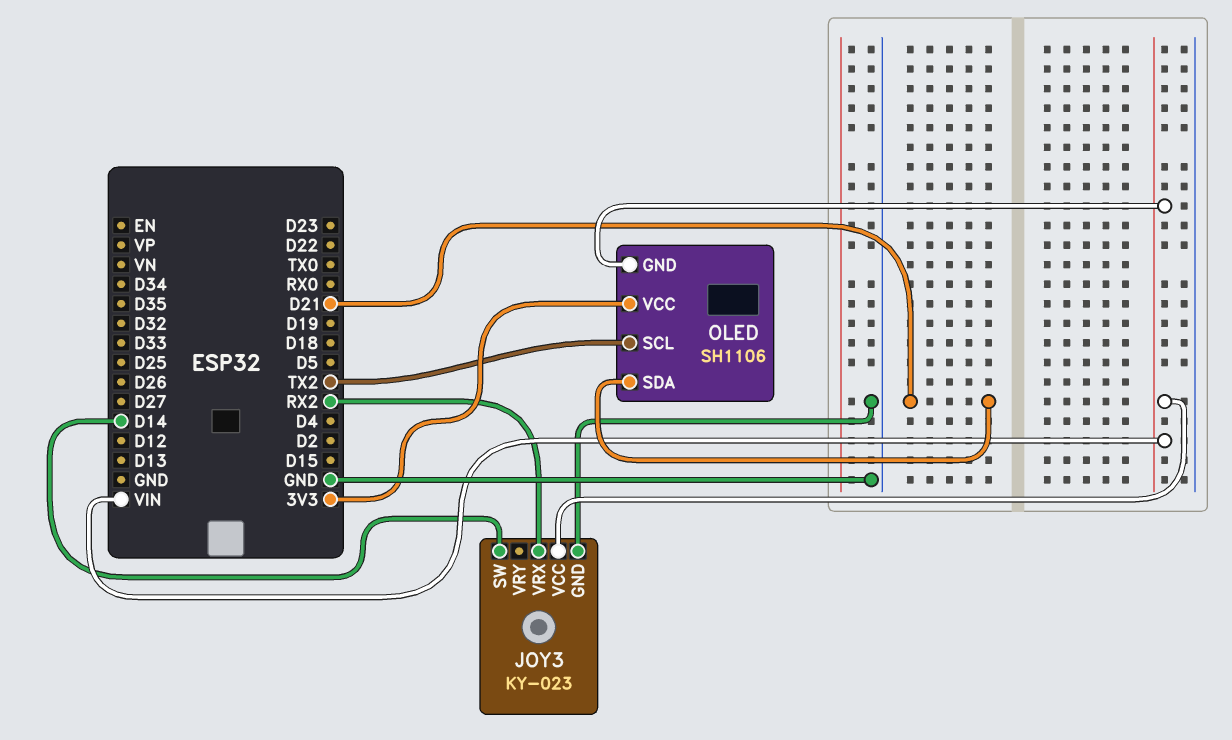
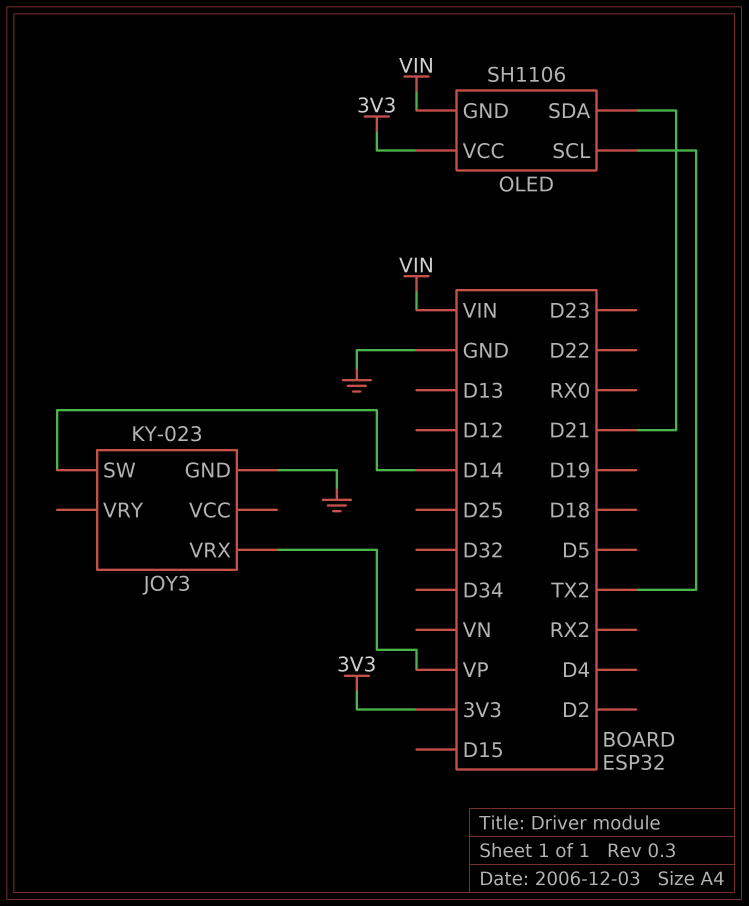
JOY3 pin VCC: VIN -> none
JOY3 pin VRX: RX2 -> VP

